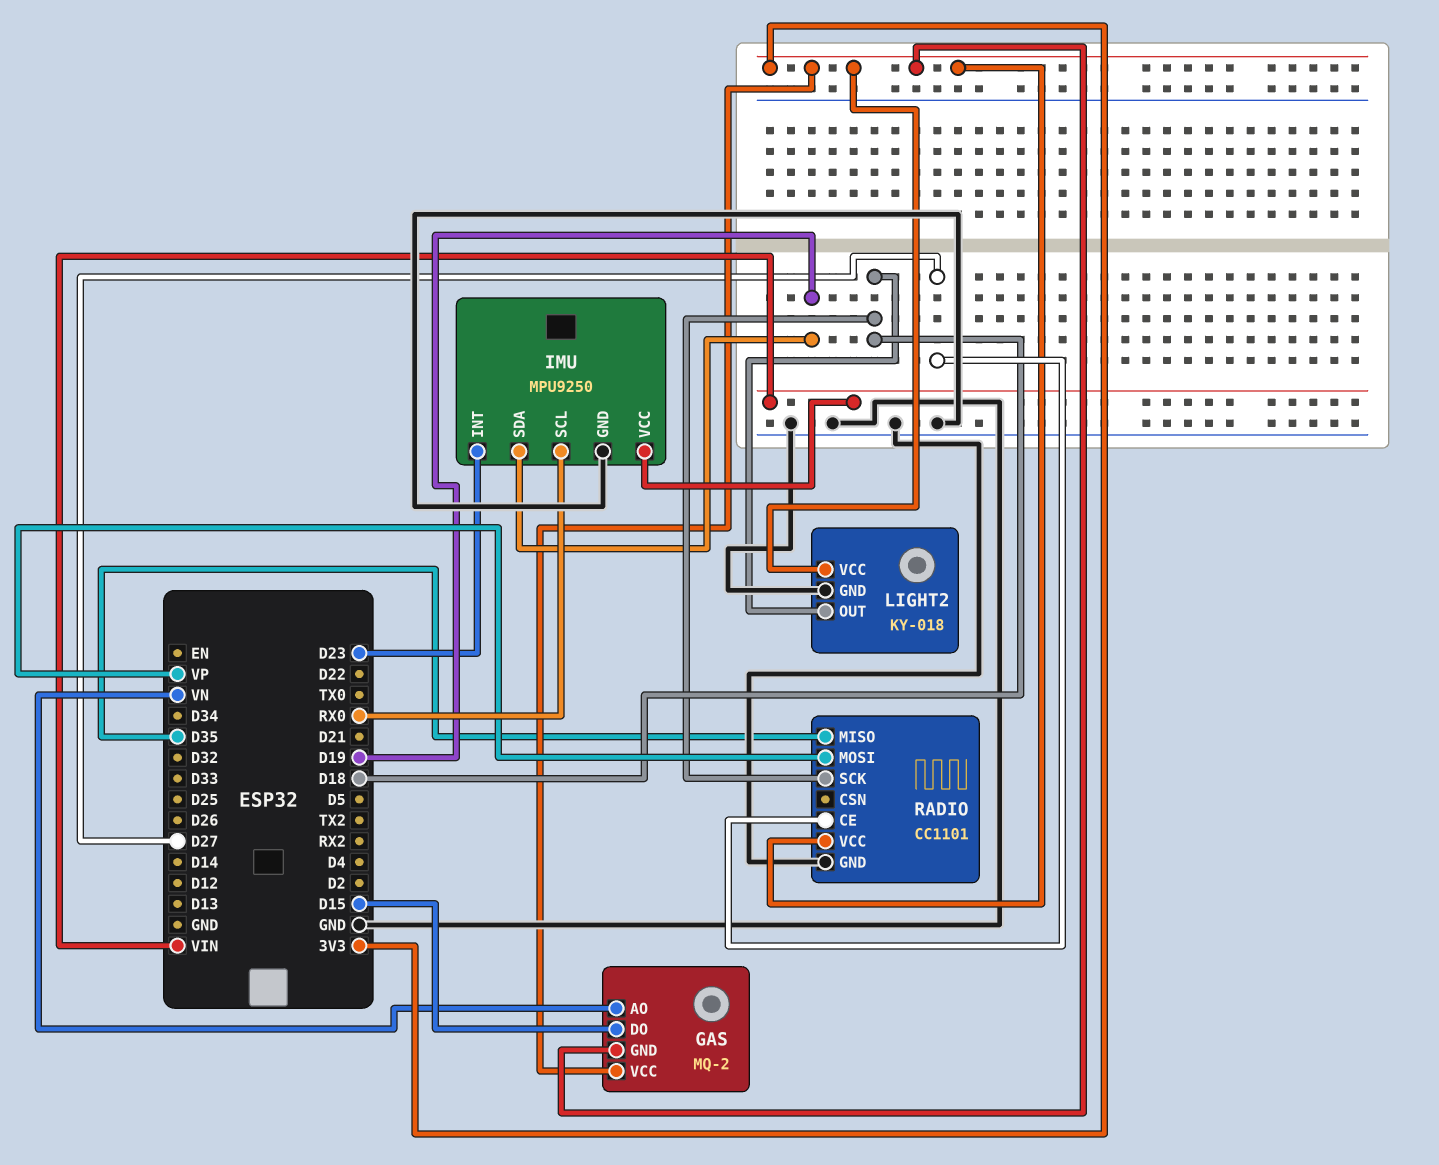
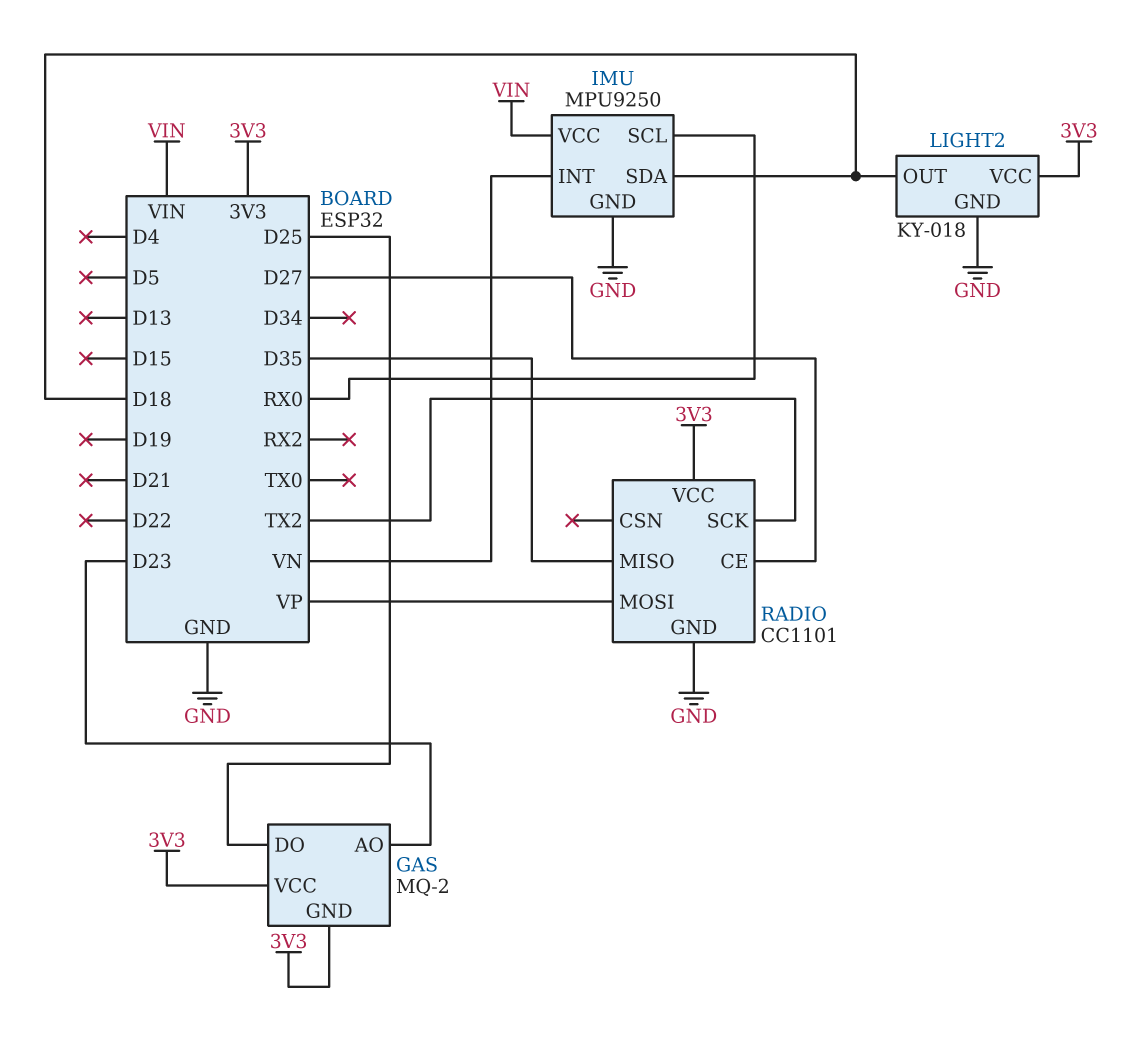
GAS pin AO: VN -> D23
GAS pin DO: D15 -> D25
IMU pin INT: D23 -> VN
IMU pin SDA: D19 -> D18
RADIO pin SCK: D18 -> TX2

